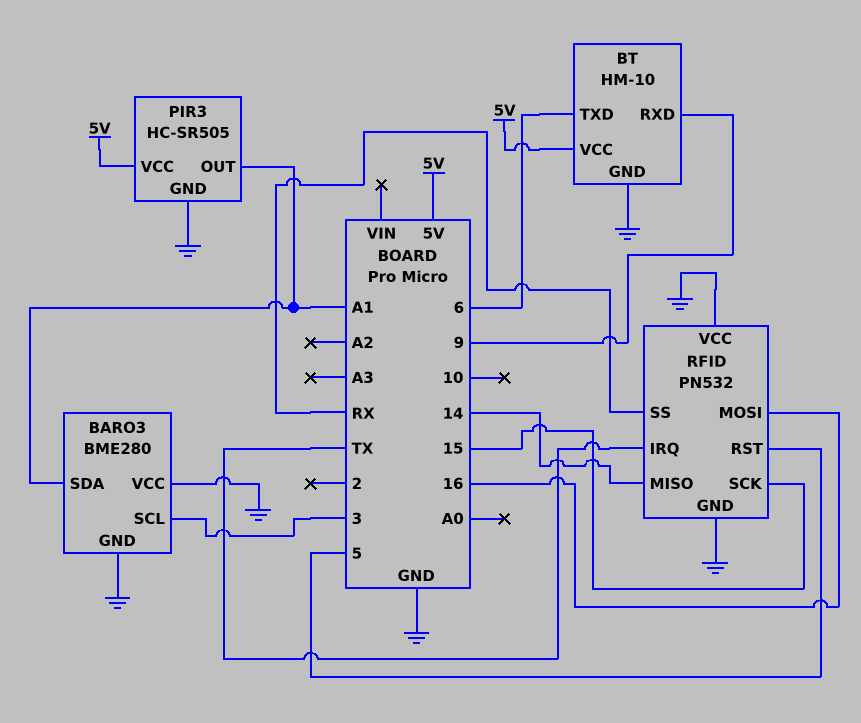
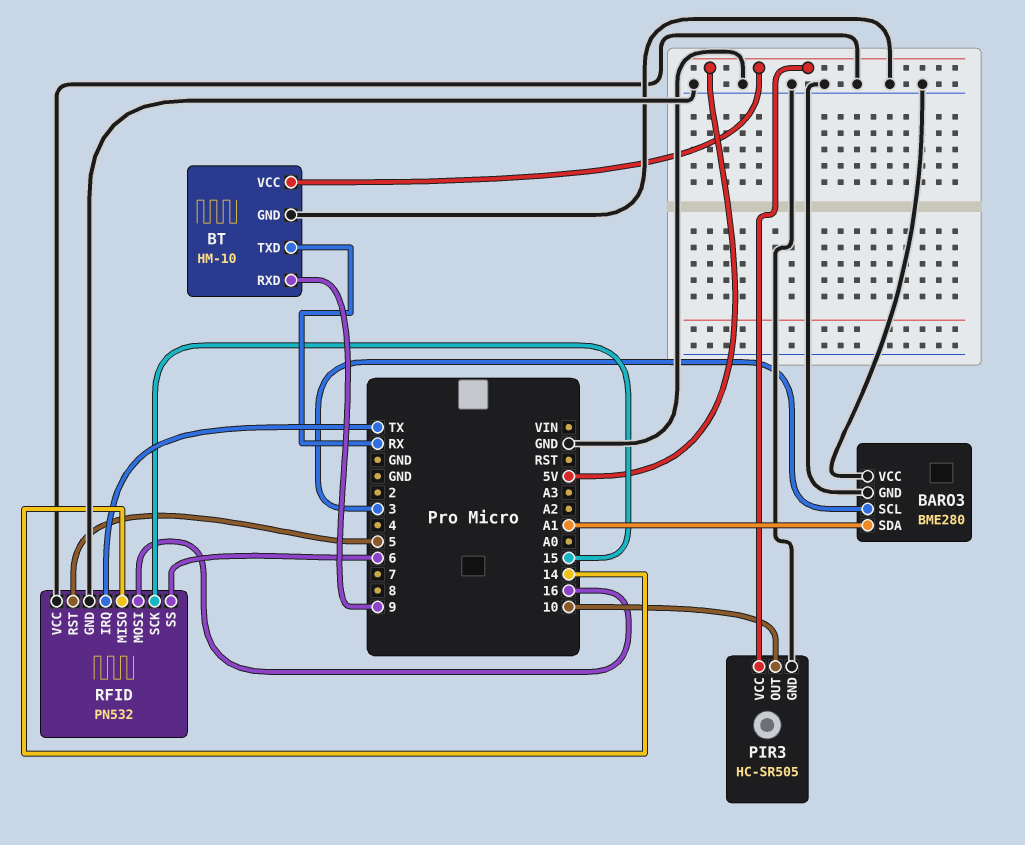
BT pin TXD: 6 -> RX
PIR3 pin OUT: A1 -> 10
RFID pin SS: RX -> 6

